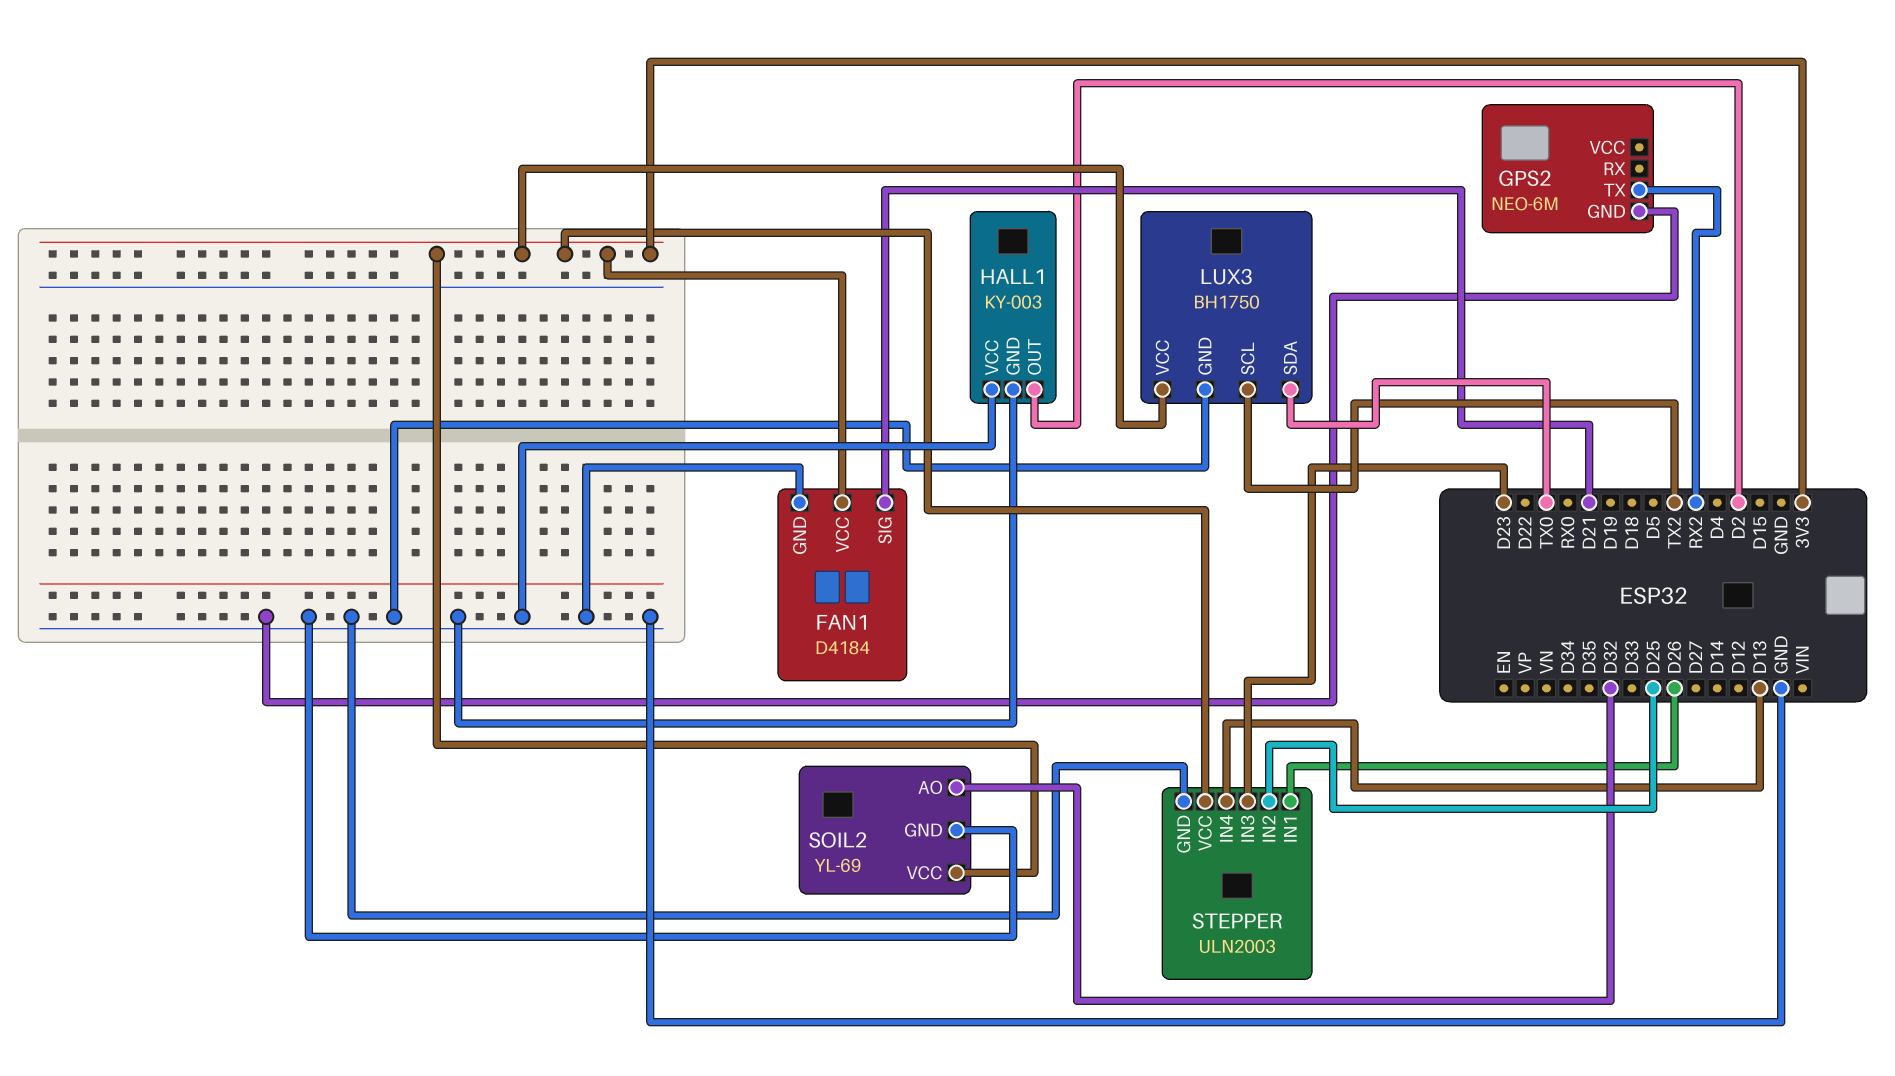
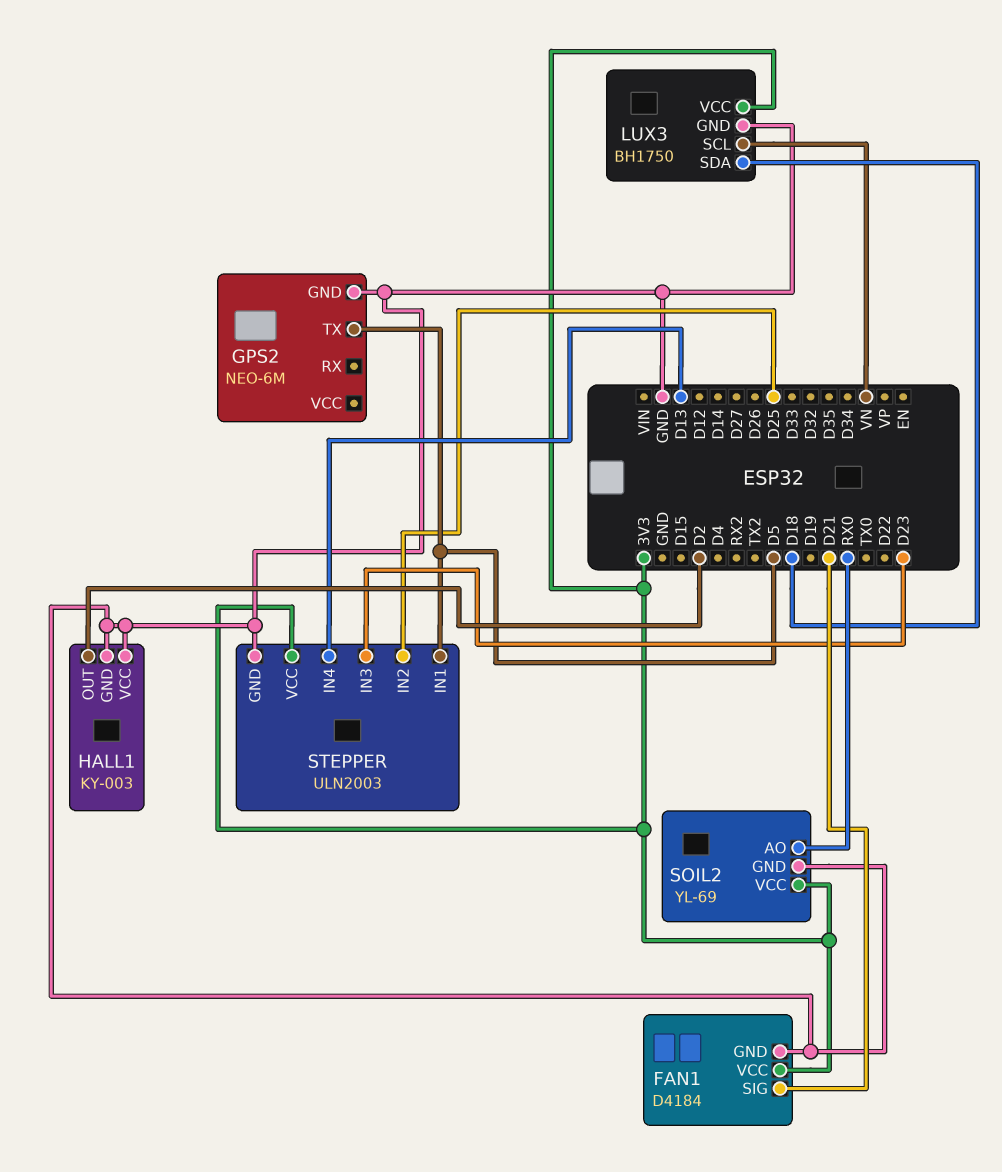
GPS2 pin TX: RX2 -> D5
LUX3 pin SCL: TX2 -> VN
LUX3 pin SDA: TX0 -> D18
SOIL2 pin AO: D32 -> RX0
STEPPER pin IN1: D26 -> D5

